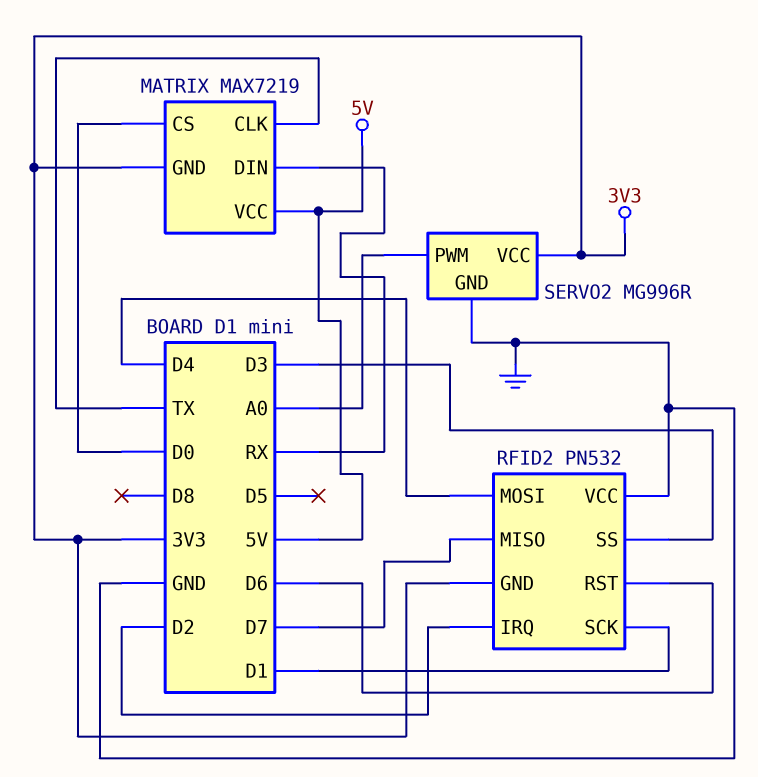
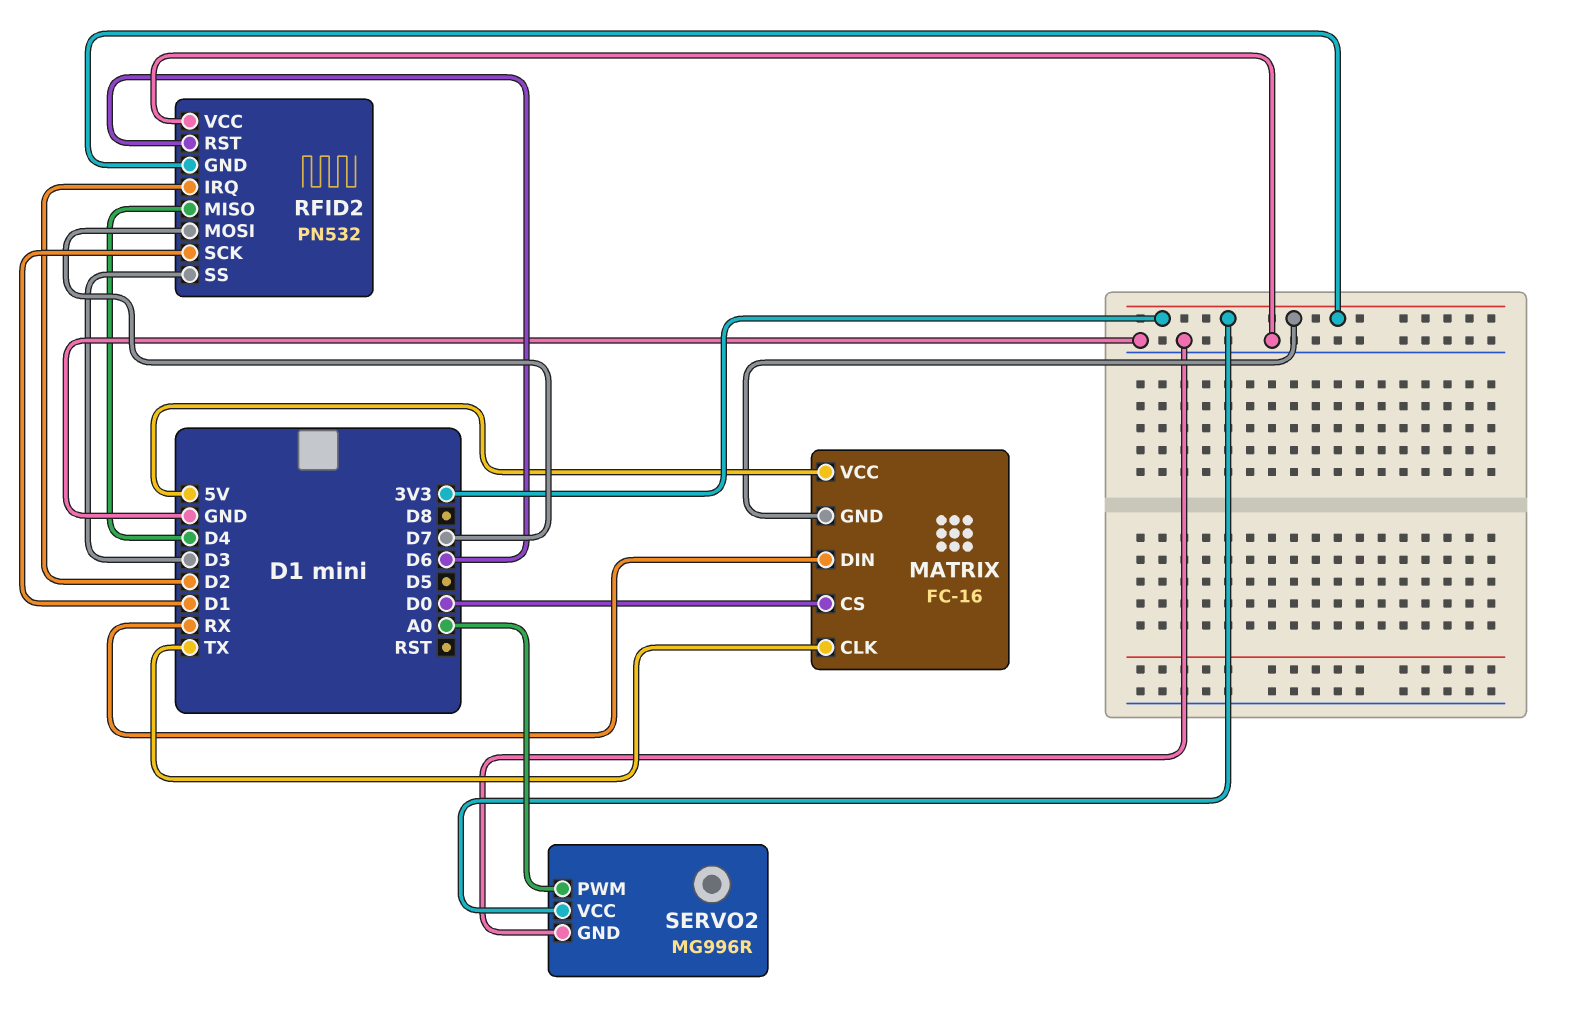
MATRIX: MAX7219 -> FC-16
RFID2 pin MISO: D7 -> D4
RFID2 pin MOSI: D4 -> D7

